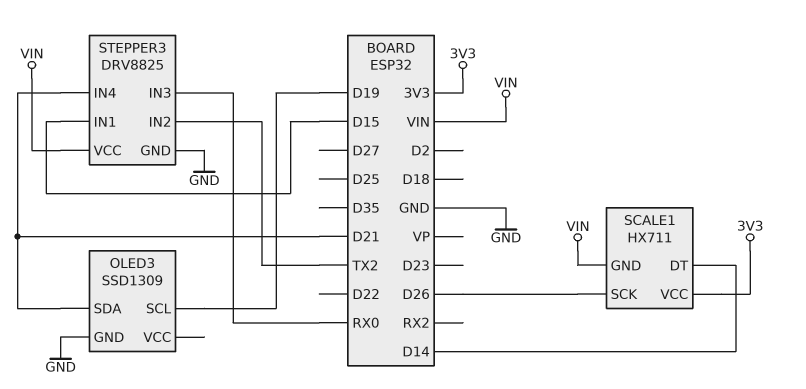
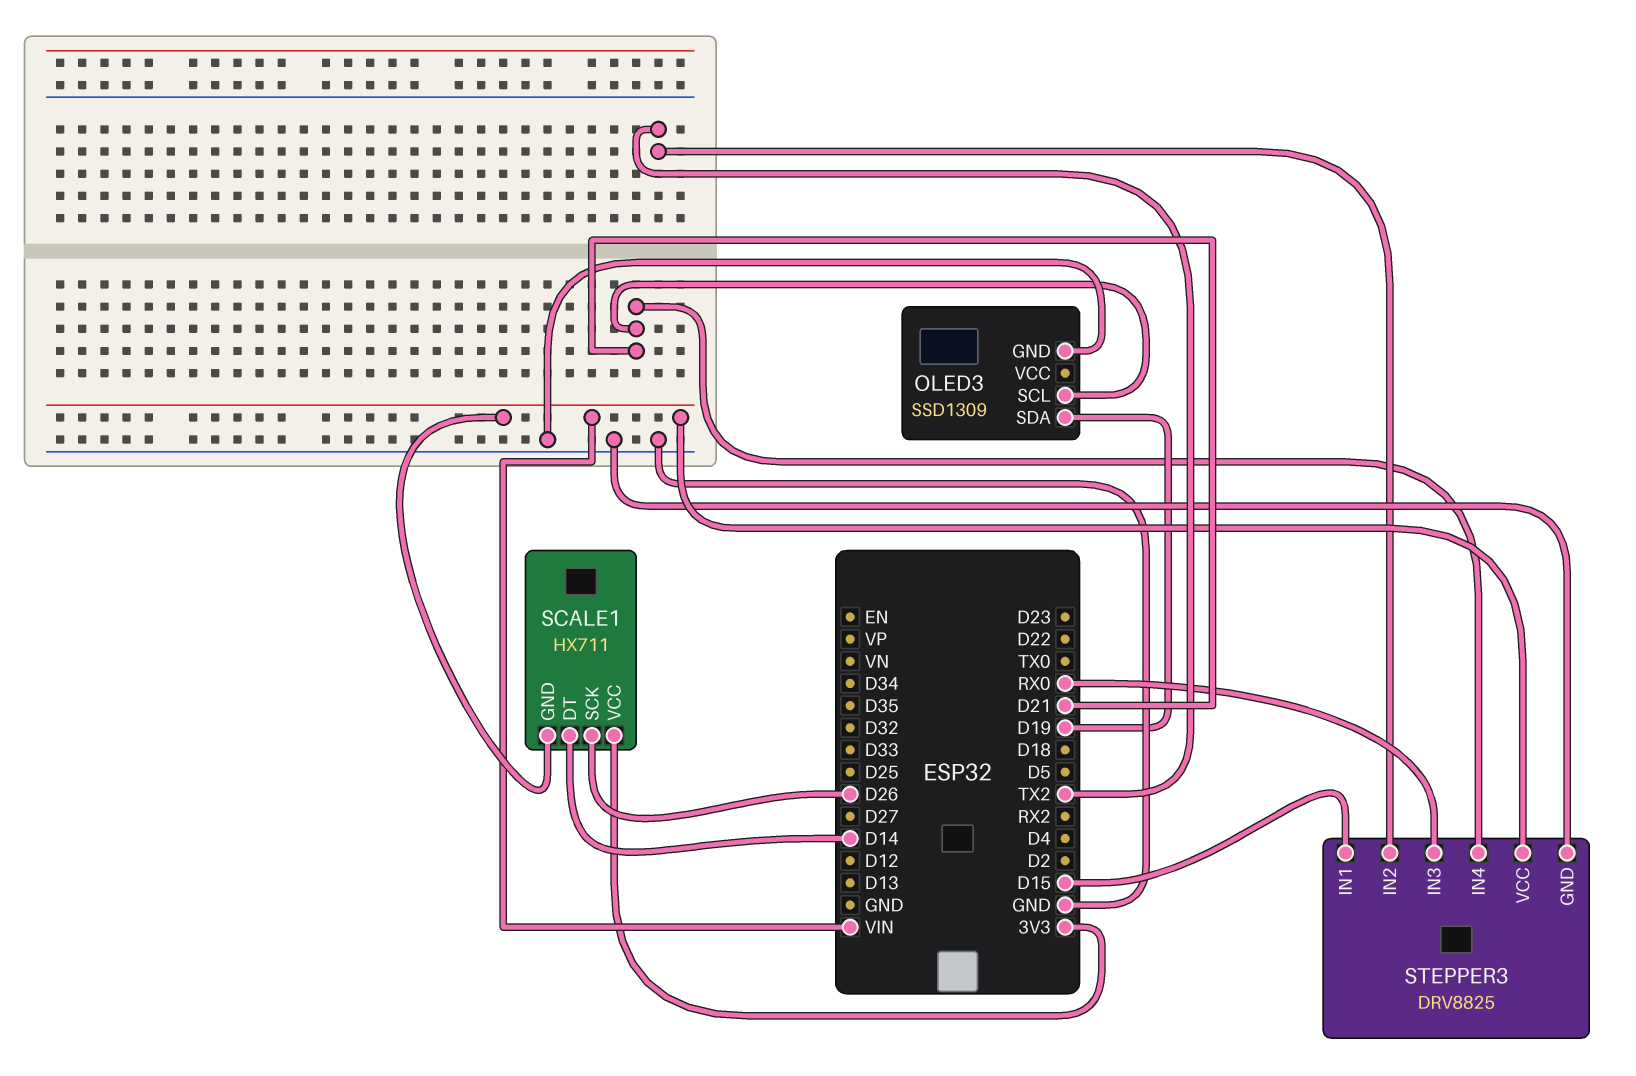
OLED3 pin SCL: D19 -> D21
OLED3 pin SDA: D21 -> D19

